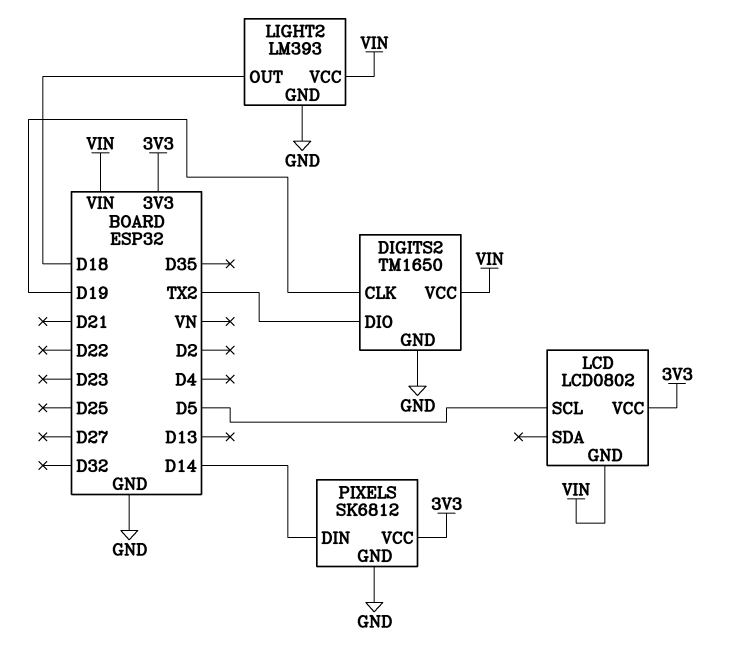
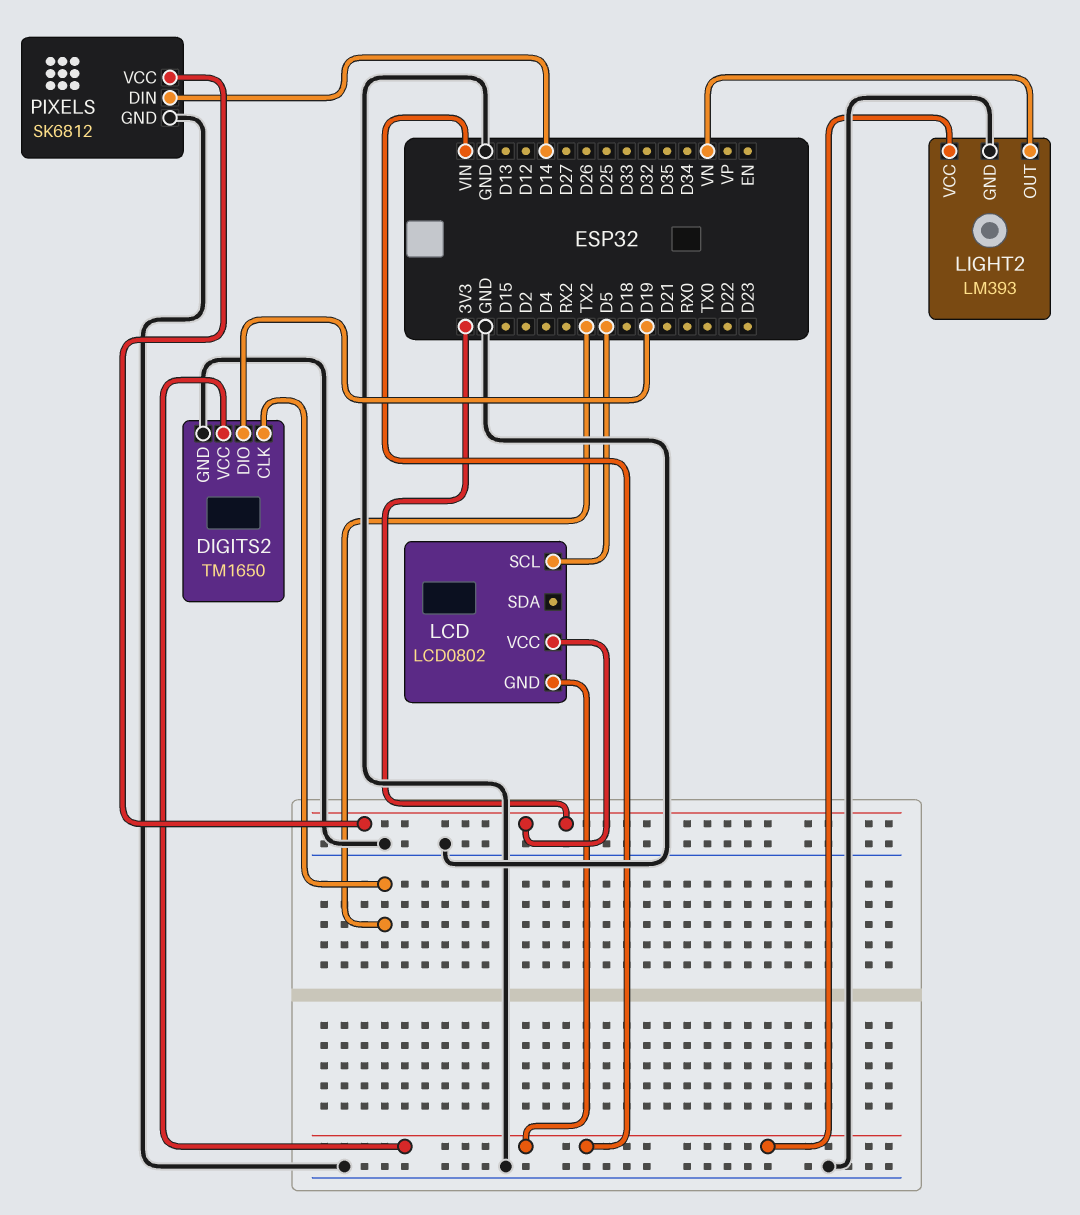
DIGITS2 pin CLK: D19 -> TX2
DIGITS2 pin DIO: TX2 -> D19
LIGHT2 pin OUT: D18 -> VN

